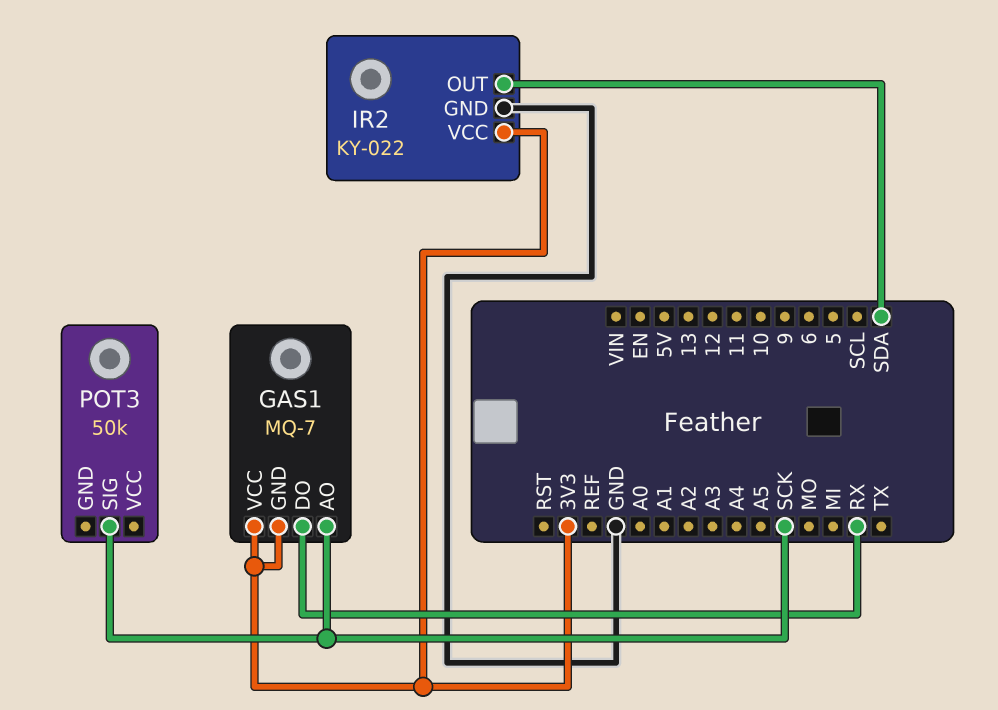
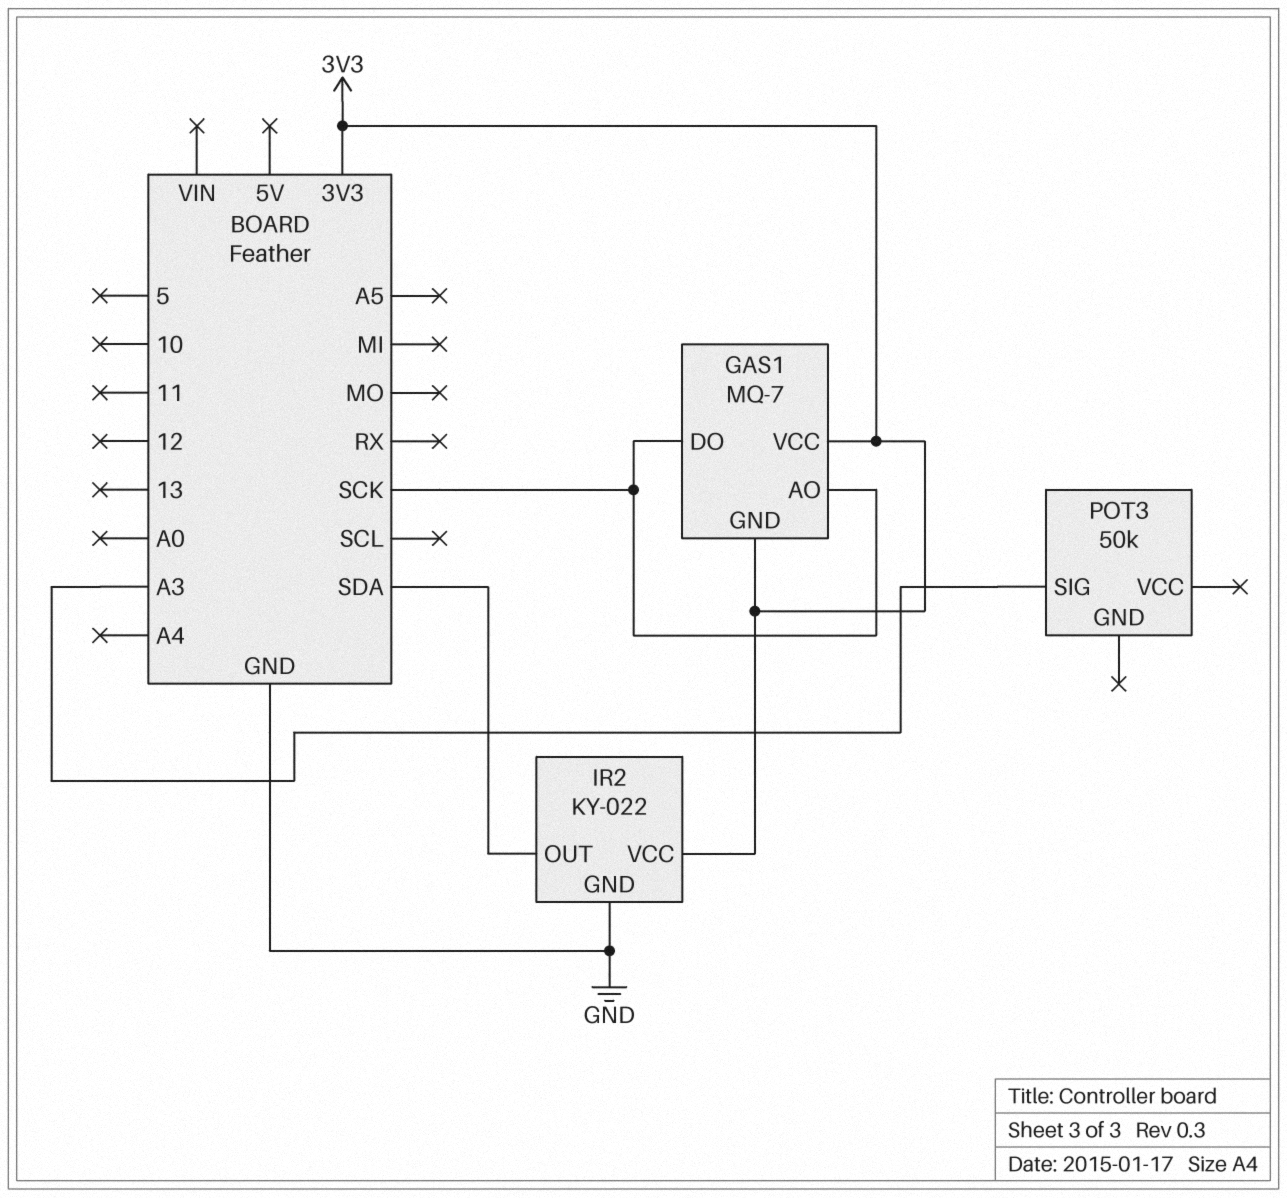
GAS1 pin DO: RX -> SCK
POT3 pin SIG: SCK -> A3

